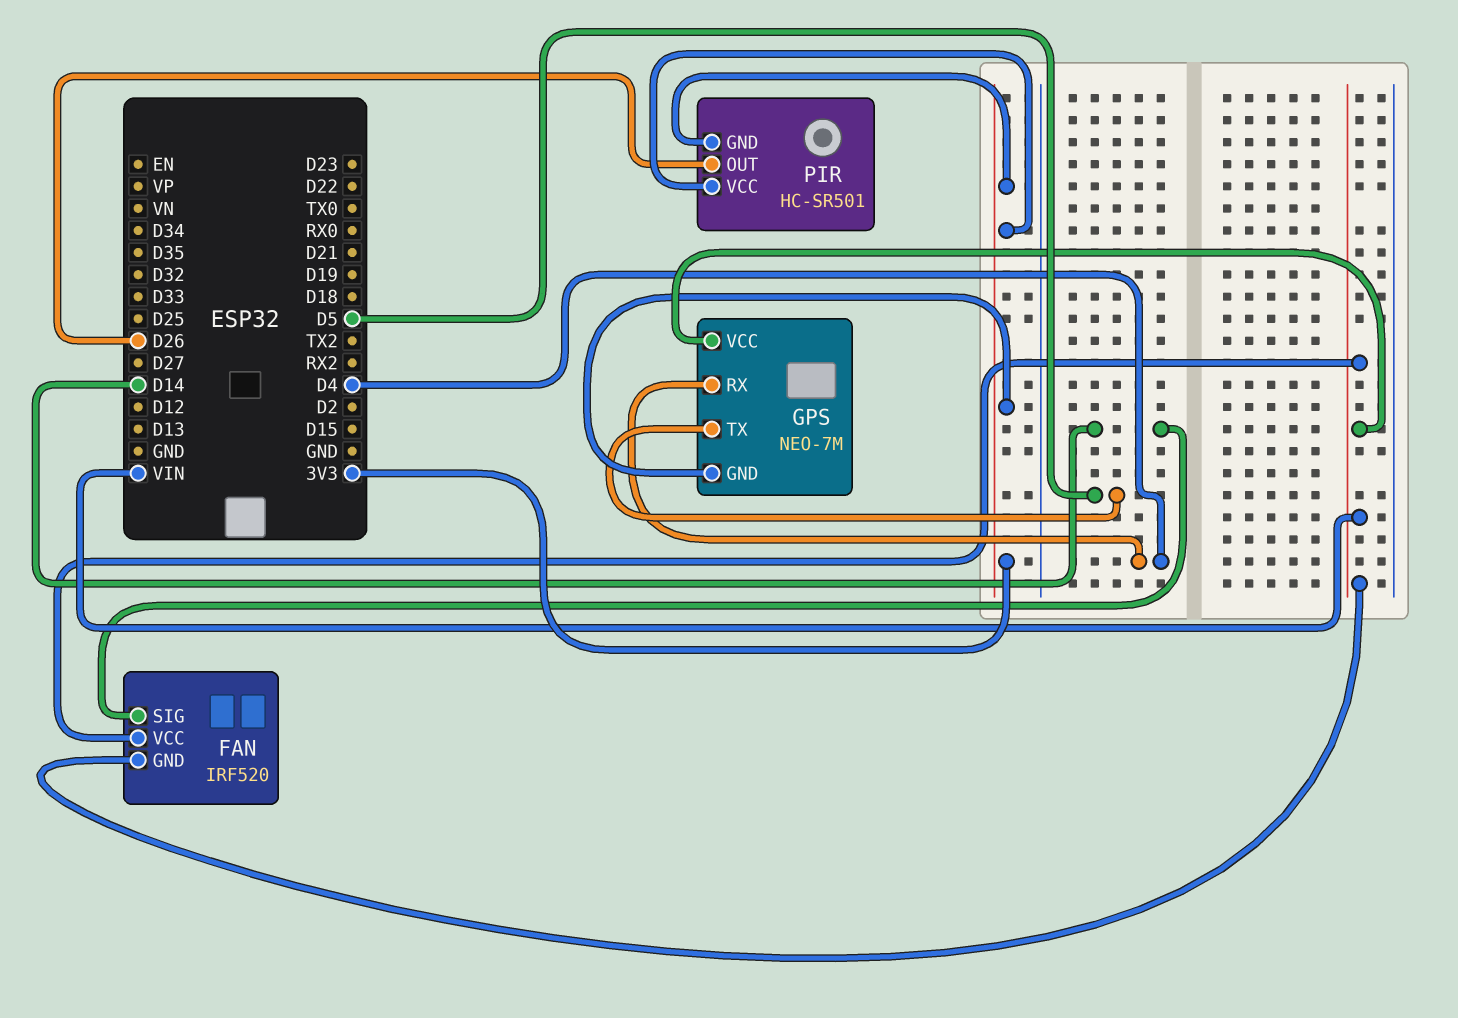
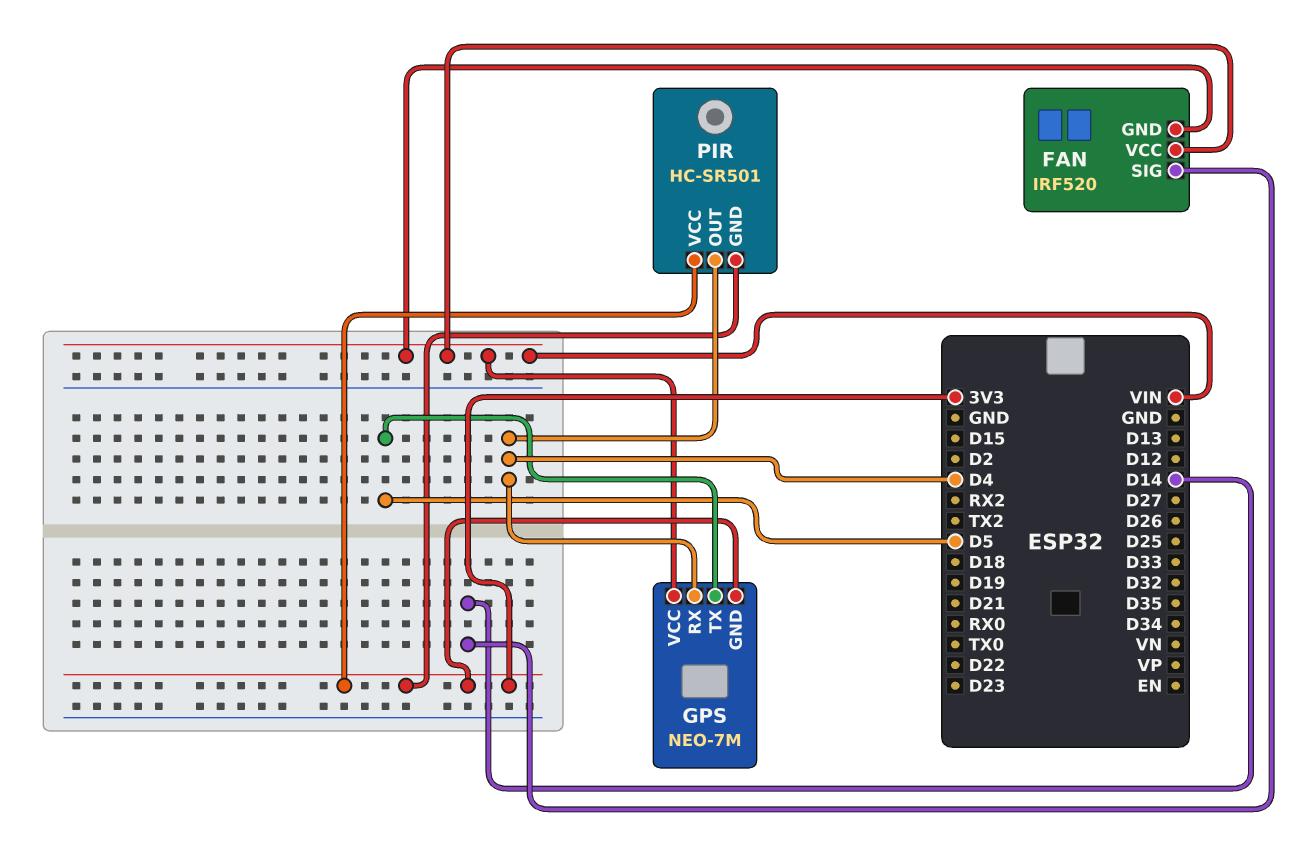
PIR pin OUT: D26 -> D4

